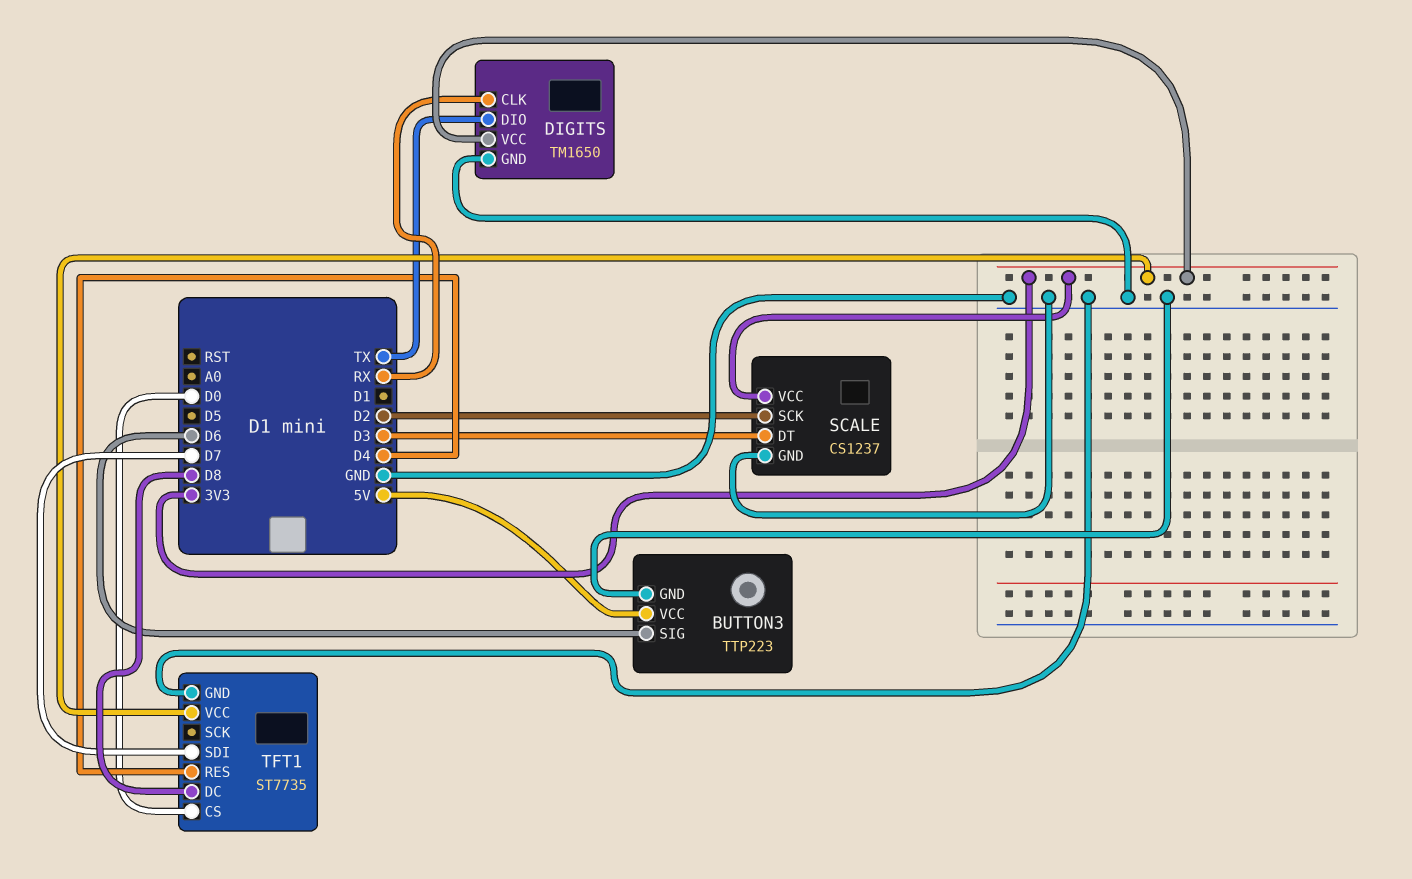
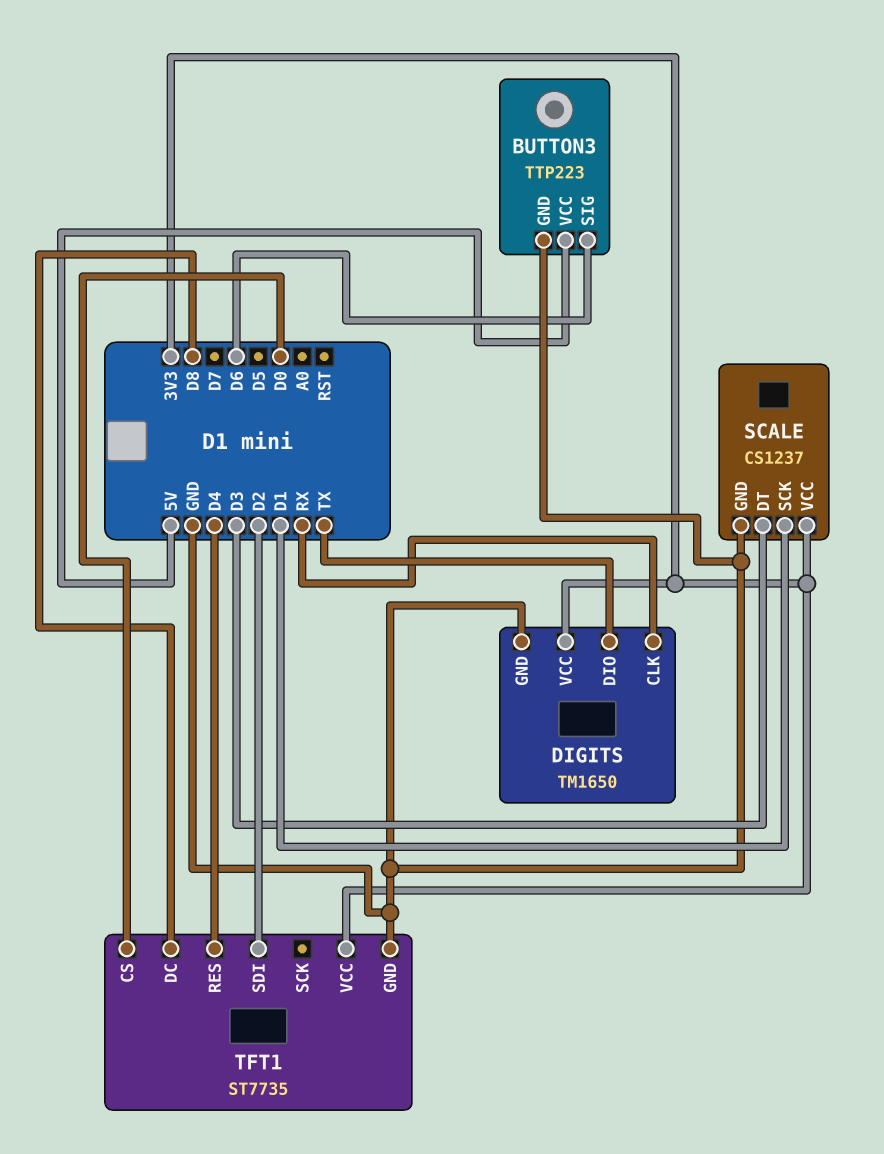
SCALE pin SCK: D2 -> D1
TFT1 pin SDI: D7 -> D2

